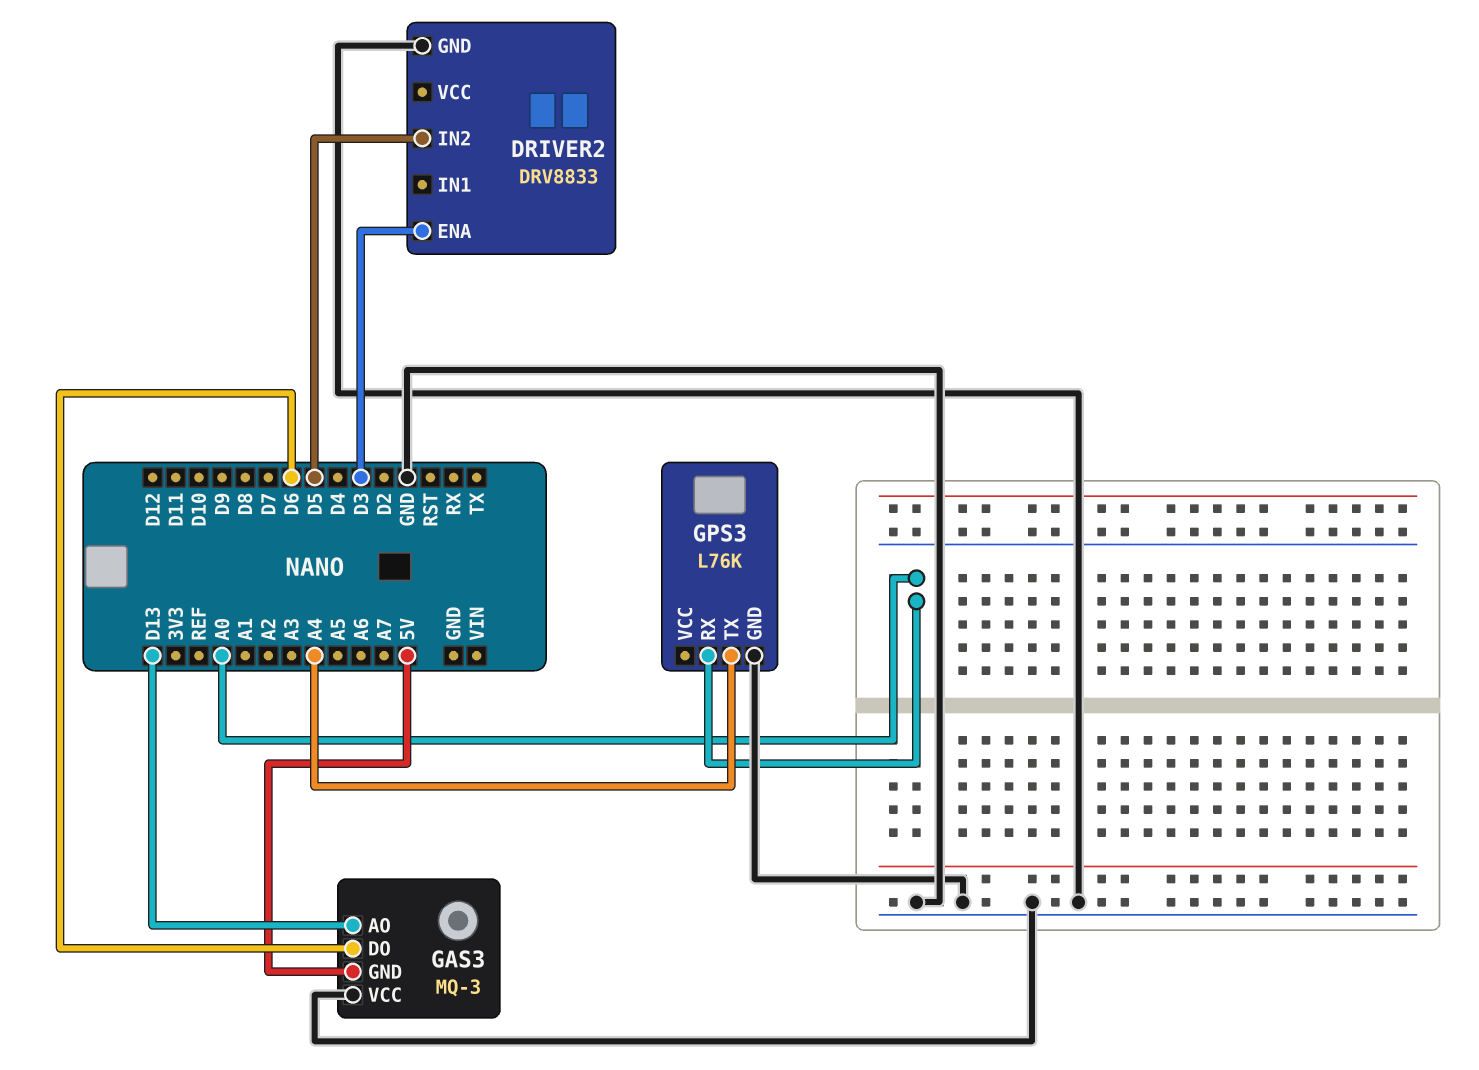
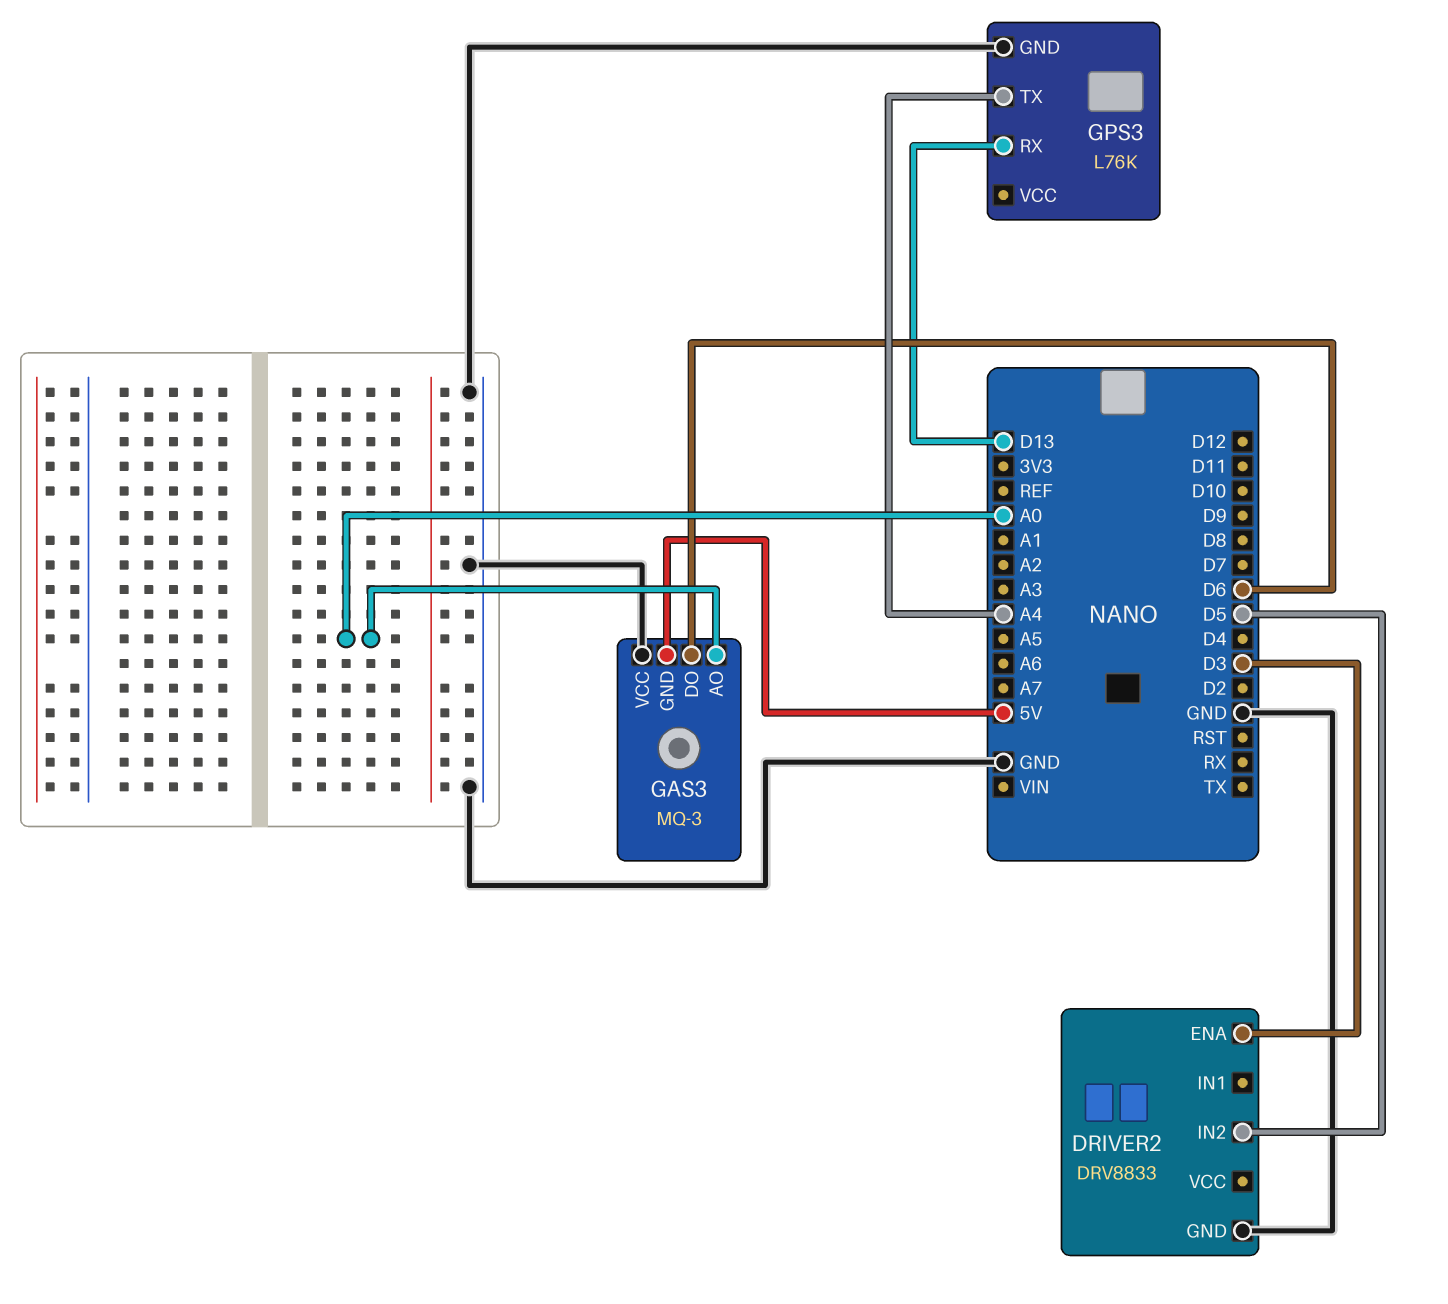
GAS3 pin AO: D13 -> A0
GPS3 pin RX: A0 -> D13

